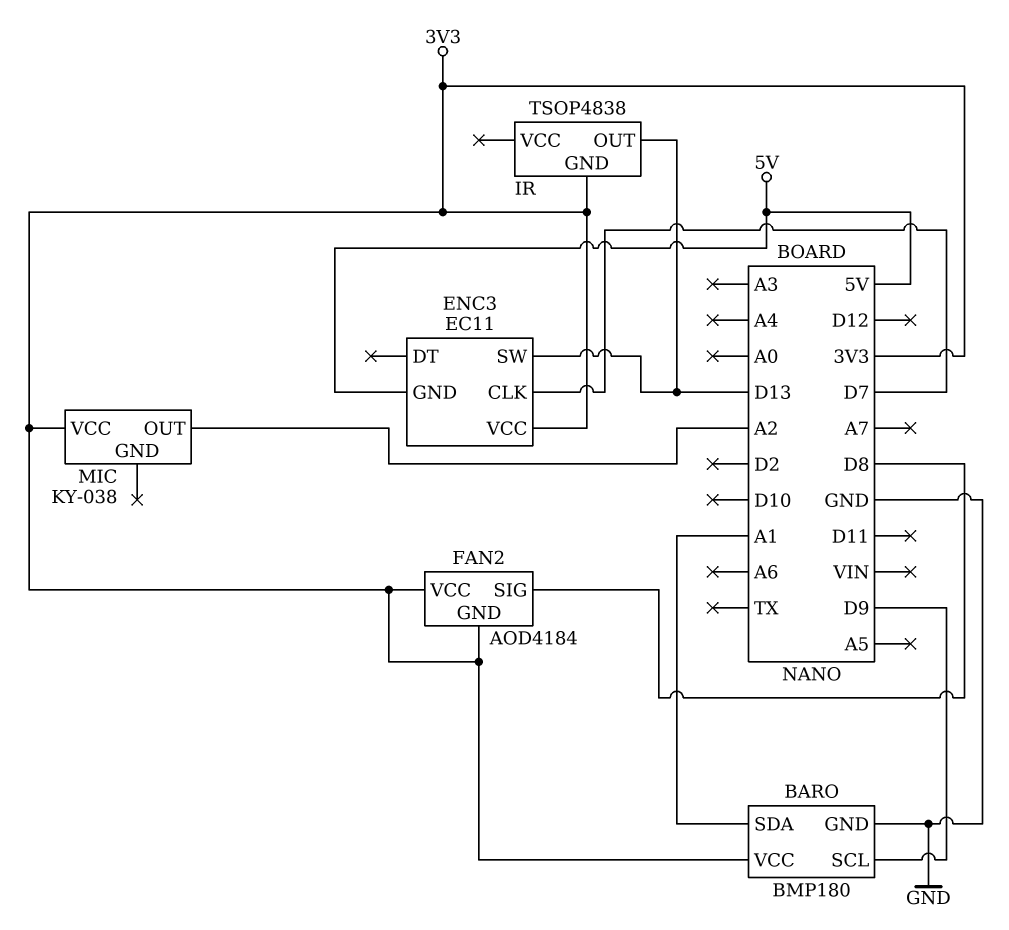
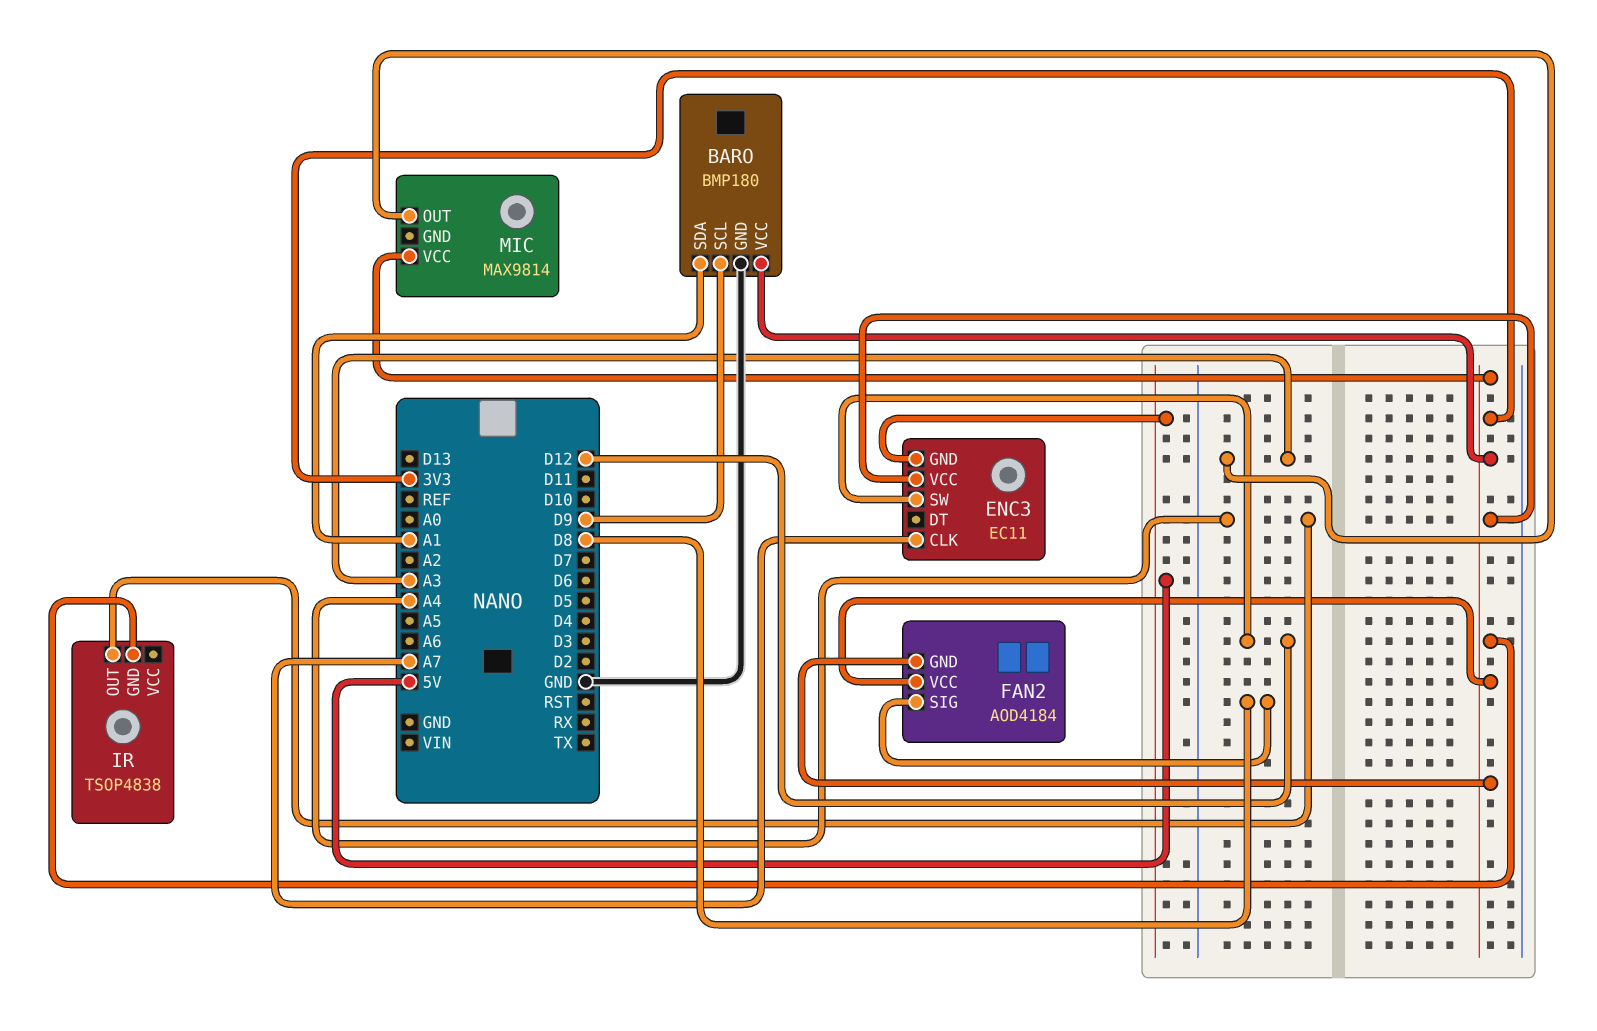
ENC3 pin CLK: D7 -> A7
ENC3 pin SW: D13 -> D12
IR pin OUT: D13 -> A4
MIC: KY-038 -> MAX9814
MIC pin OUT: A2 -> A3

